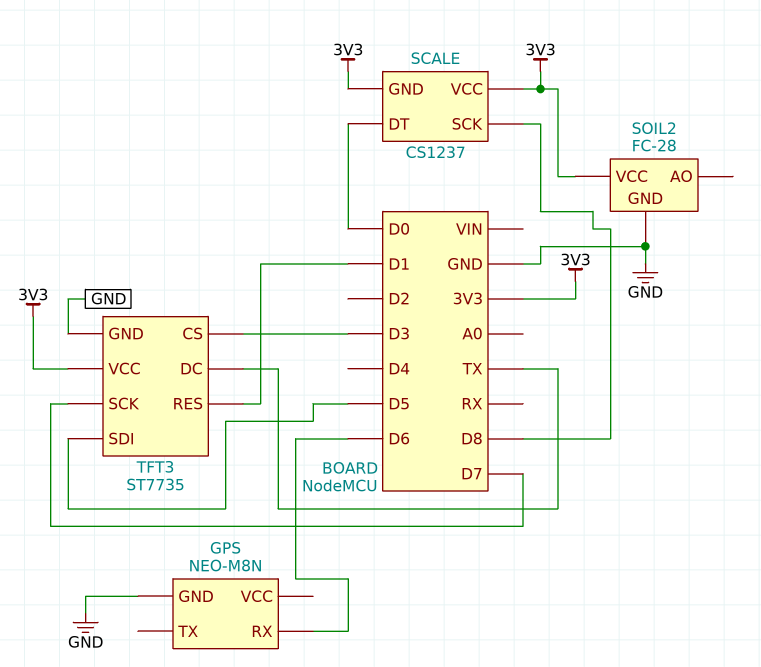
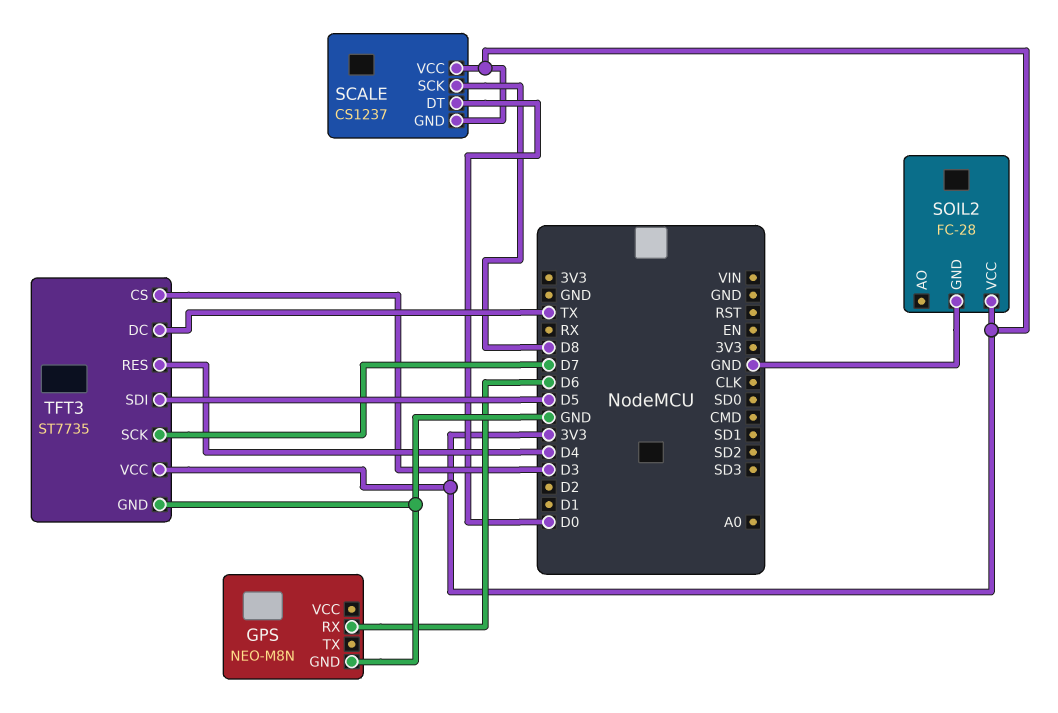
TFT3 pin RES: D1 -> D4

